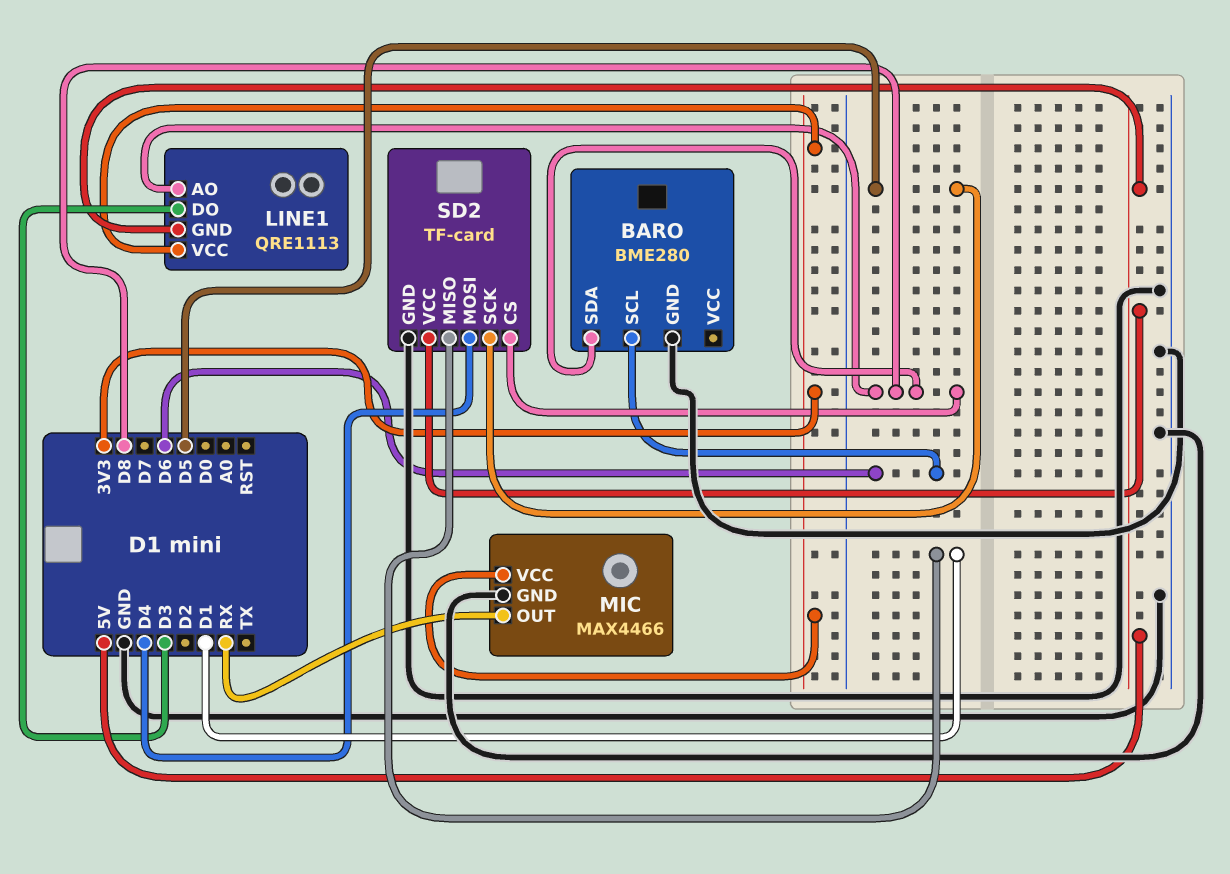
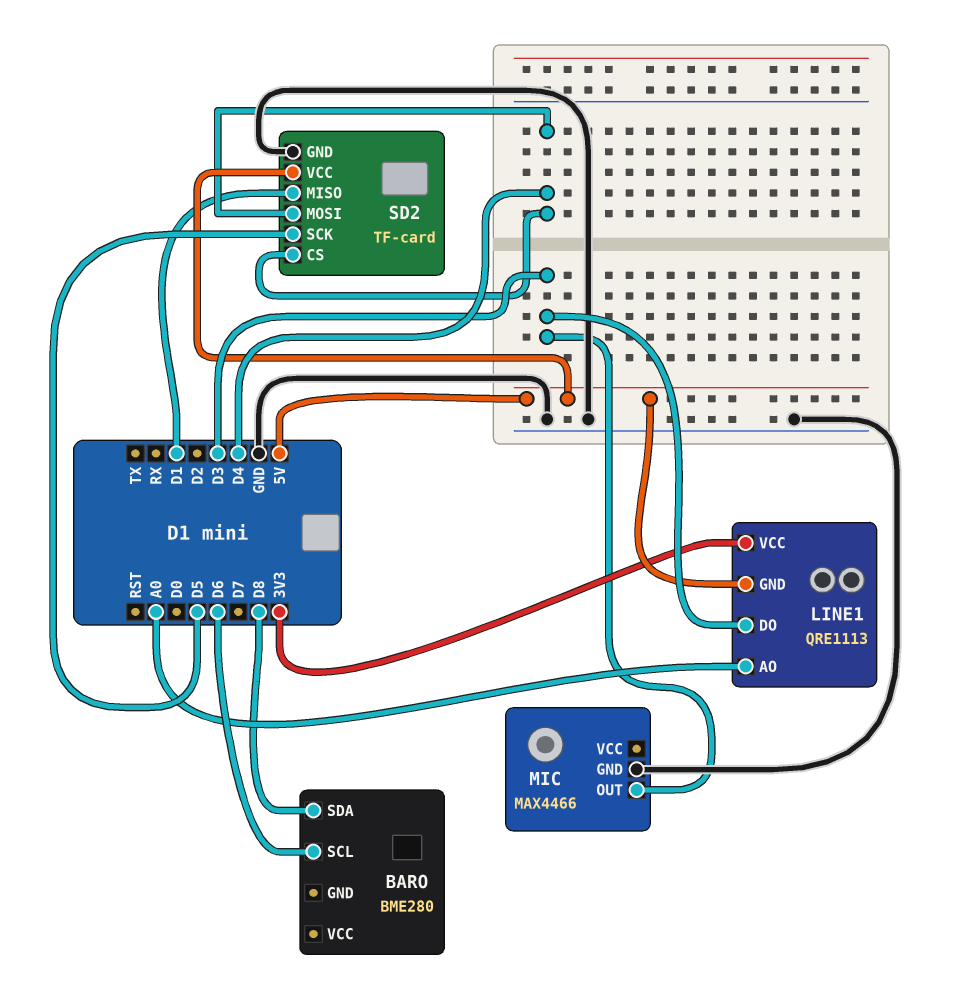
BARO pin GND: GND -> none
LINE1 pin AO: D8 -> A0
MIC pin OUT: RX -> D3
MIC pin VCC: 3V3 -> none
SD2 pin CS: D8 -> D4

